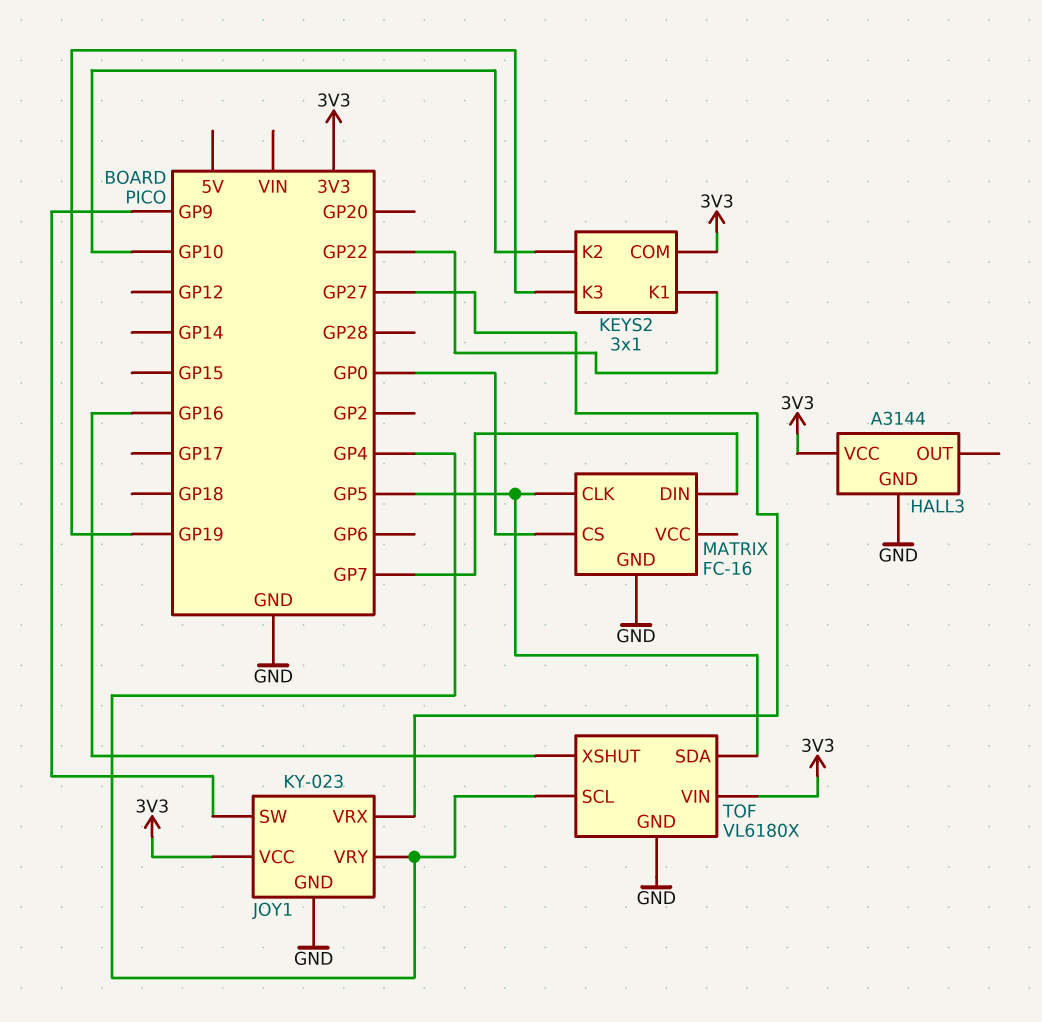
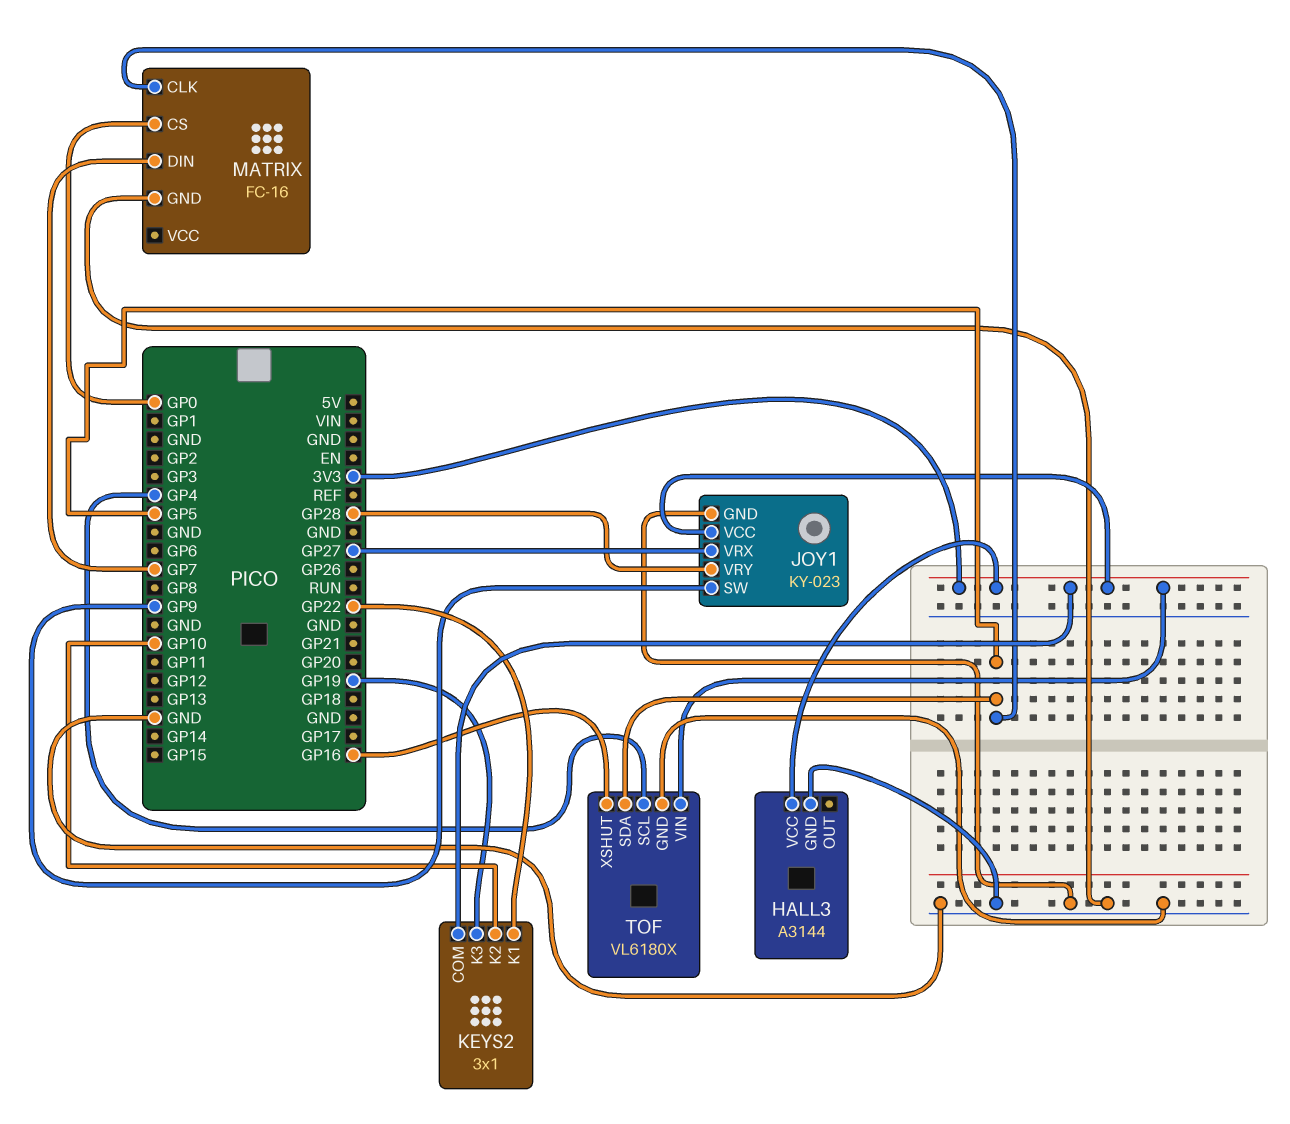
JOY1 pin VRY: GP4 -> GP28

